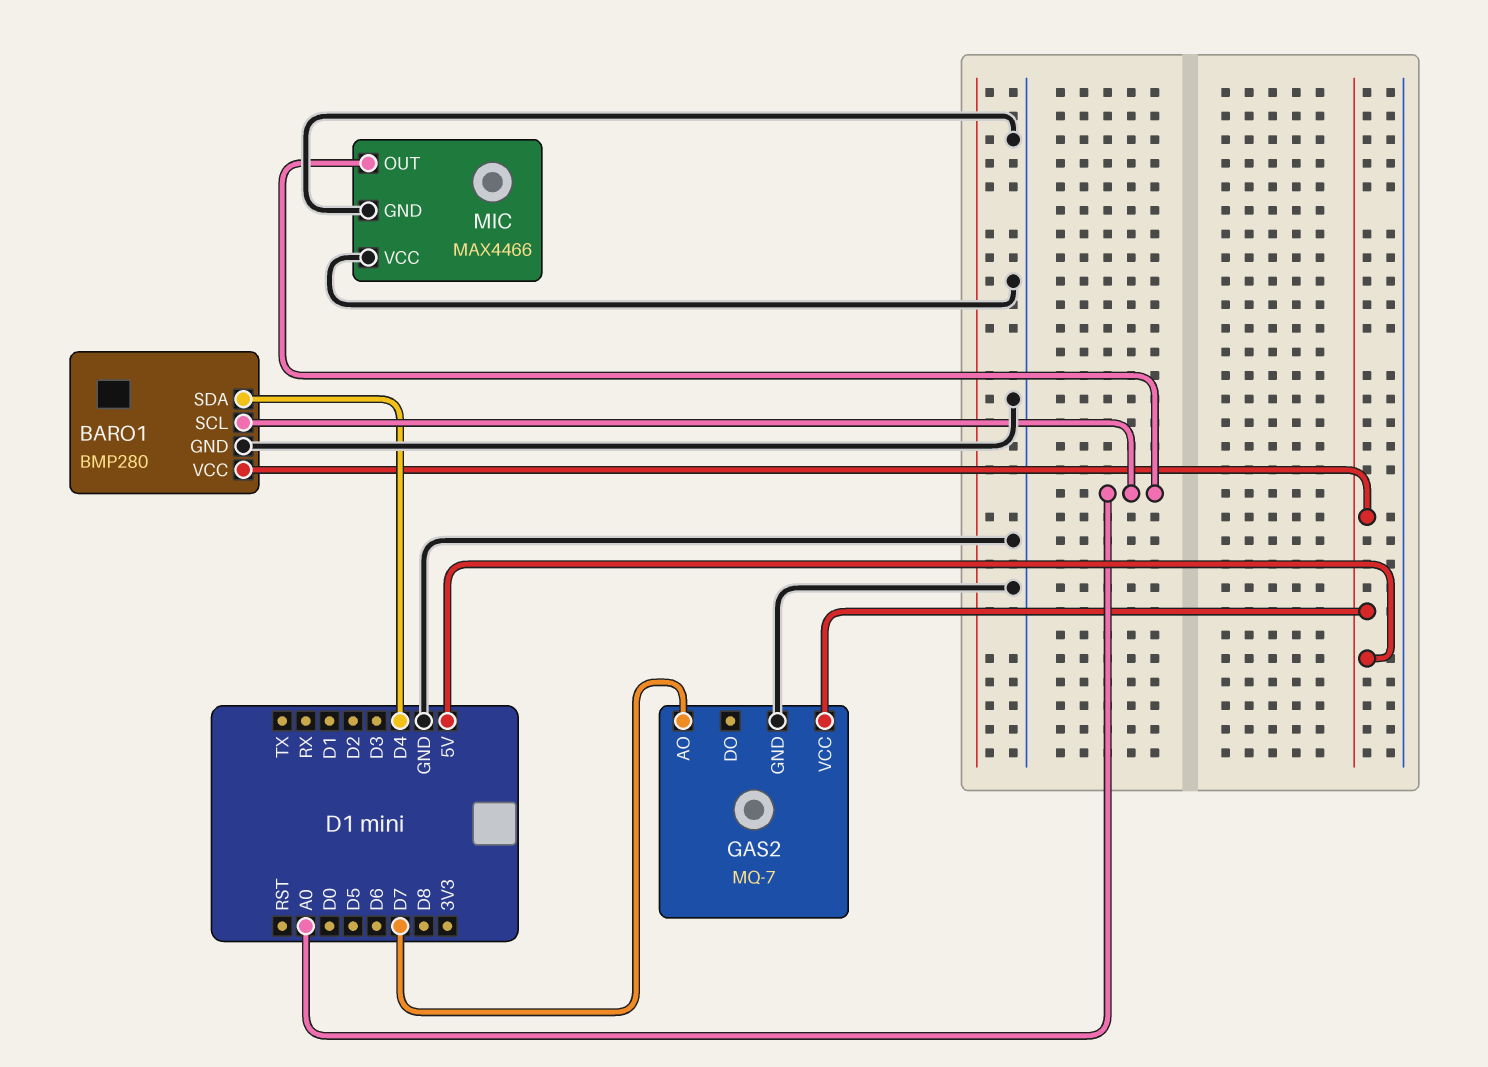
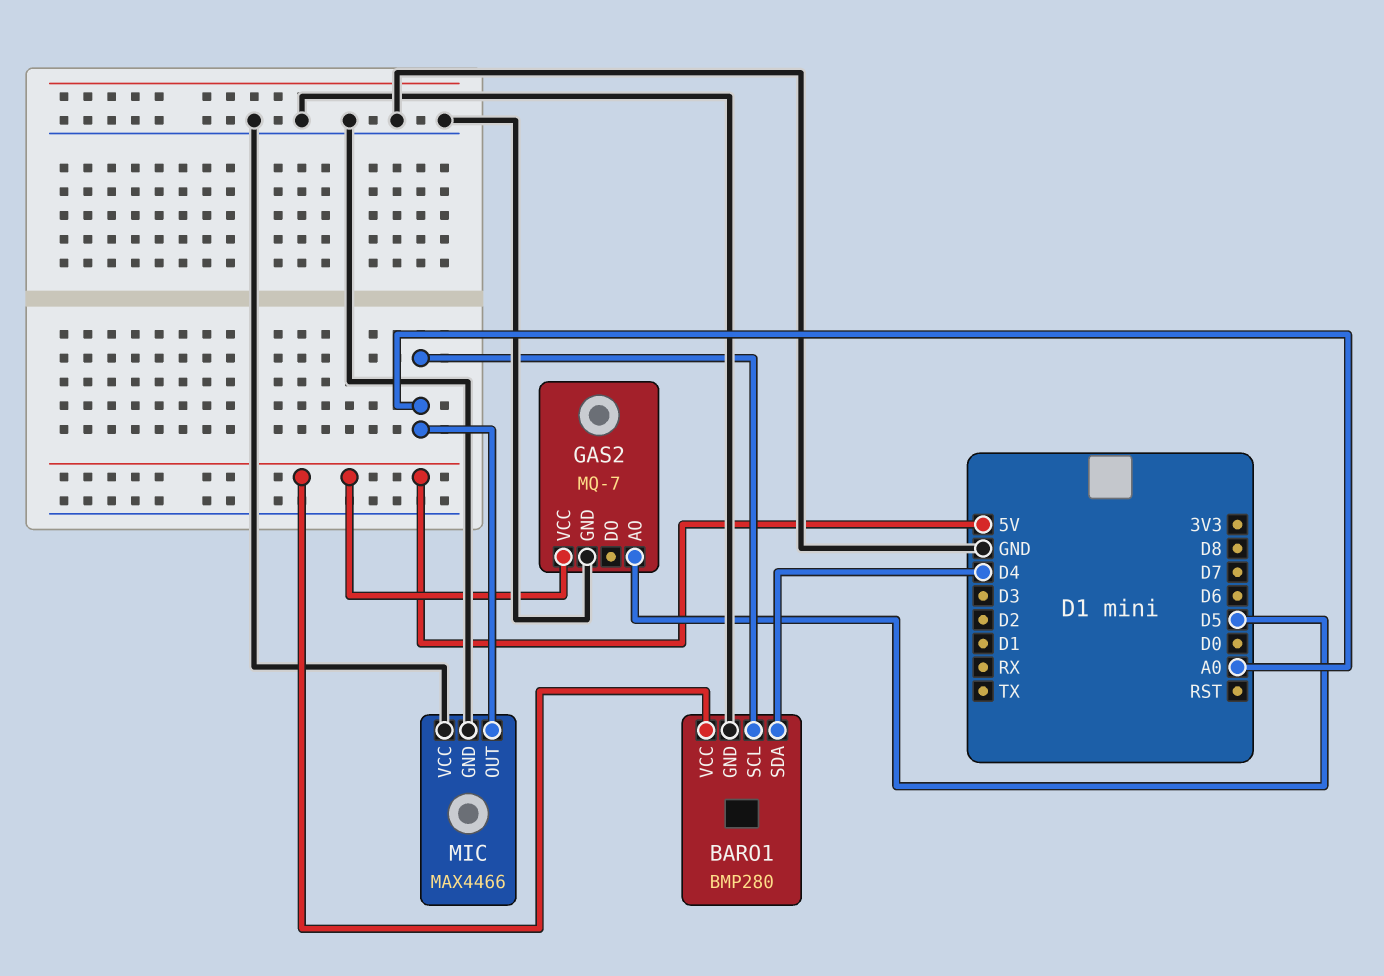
GAS2 pin AO: D7 -> D5

